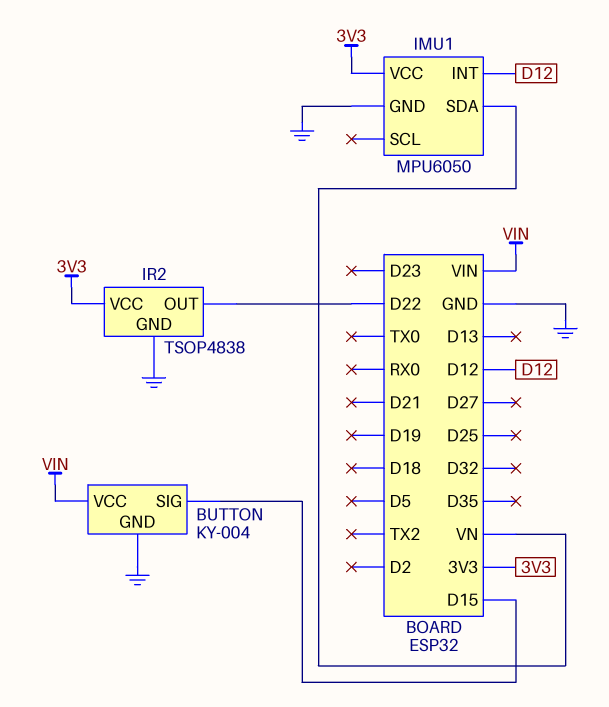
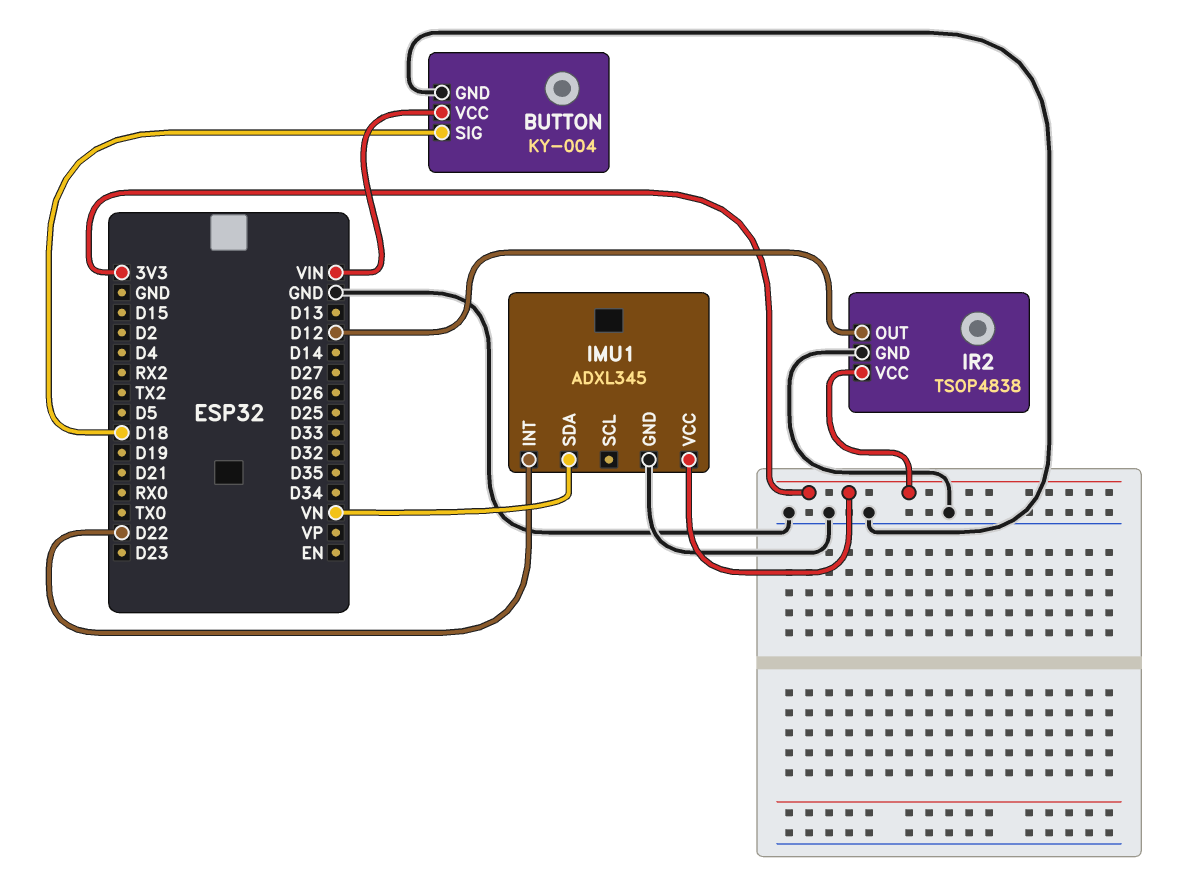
BUTTON pin SIG: D15 -> D18
IMU1: MPU6050 -> ADXL345
IMU1 pin INT: D12 -> D22
IR2 pin OUT: D22 -> D12

